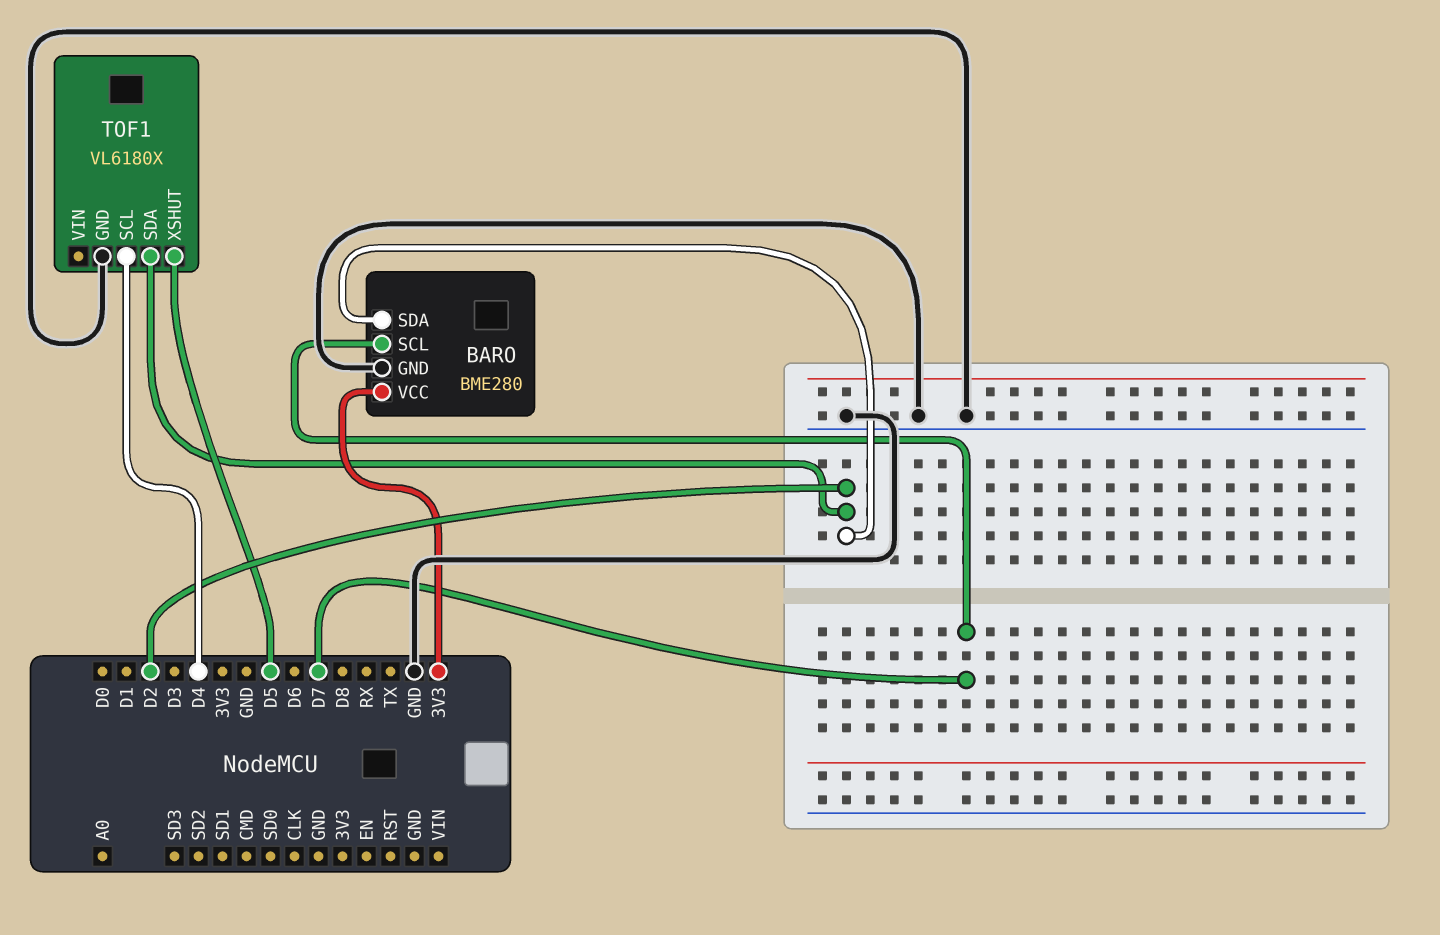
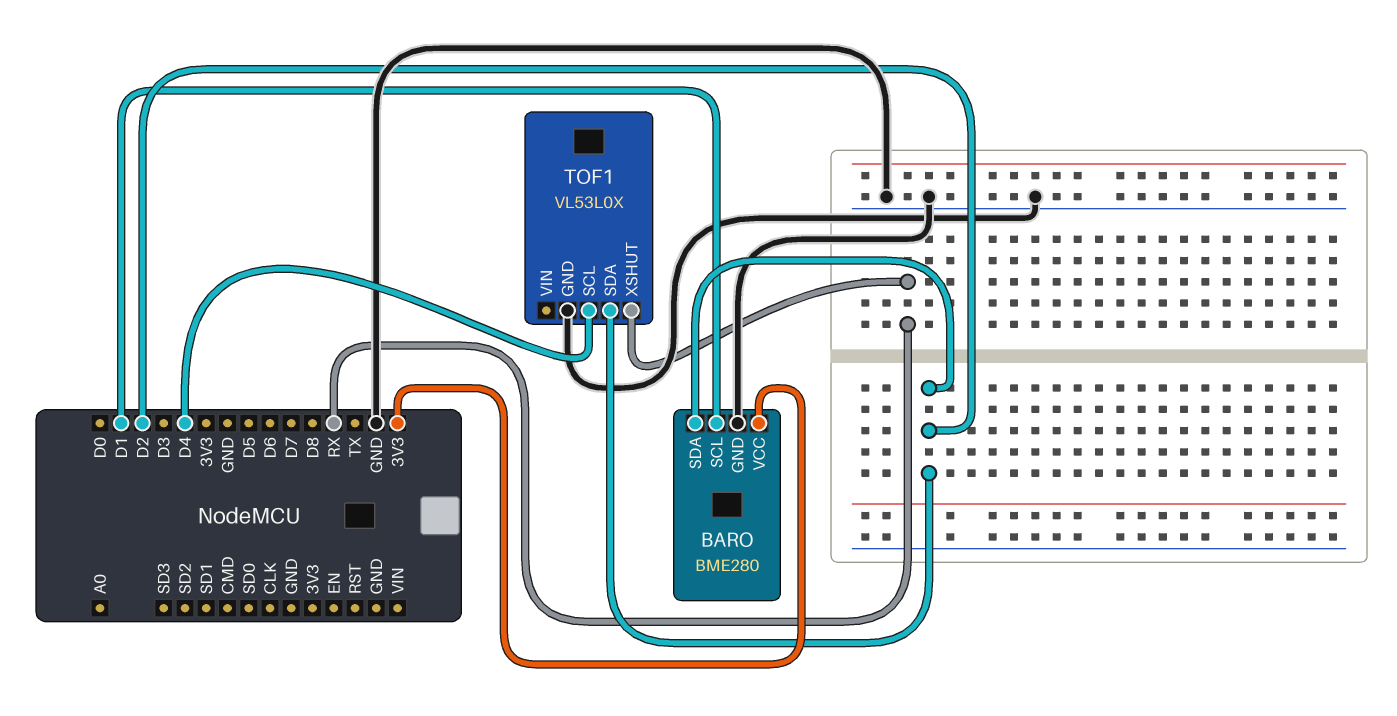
BARO pin SCL: D7 -> D1
TOF1: VL6180X -> VL53L0X
TOF1 pin XSHUT: D5 -> RX

